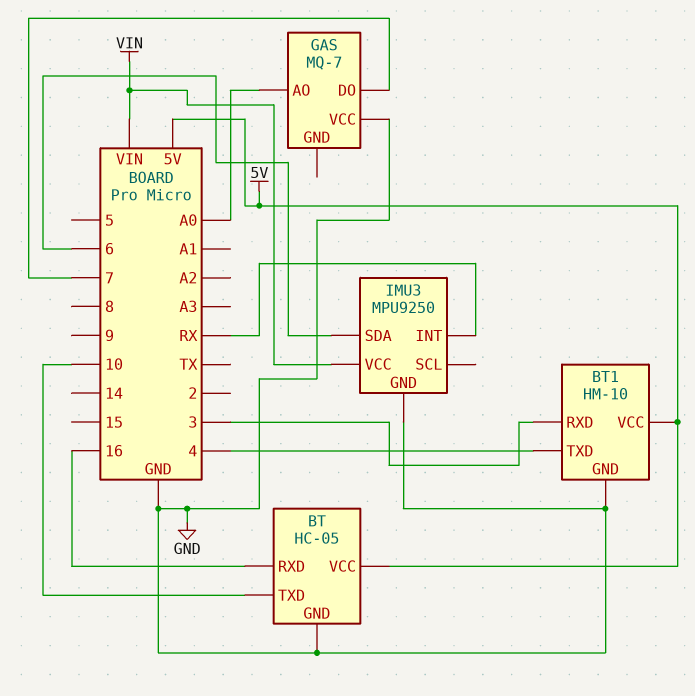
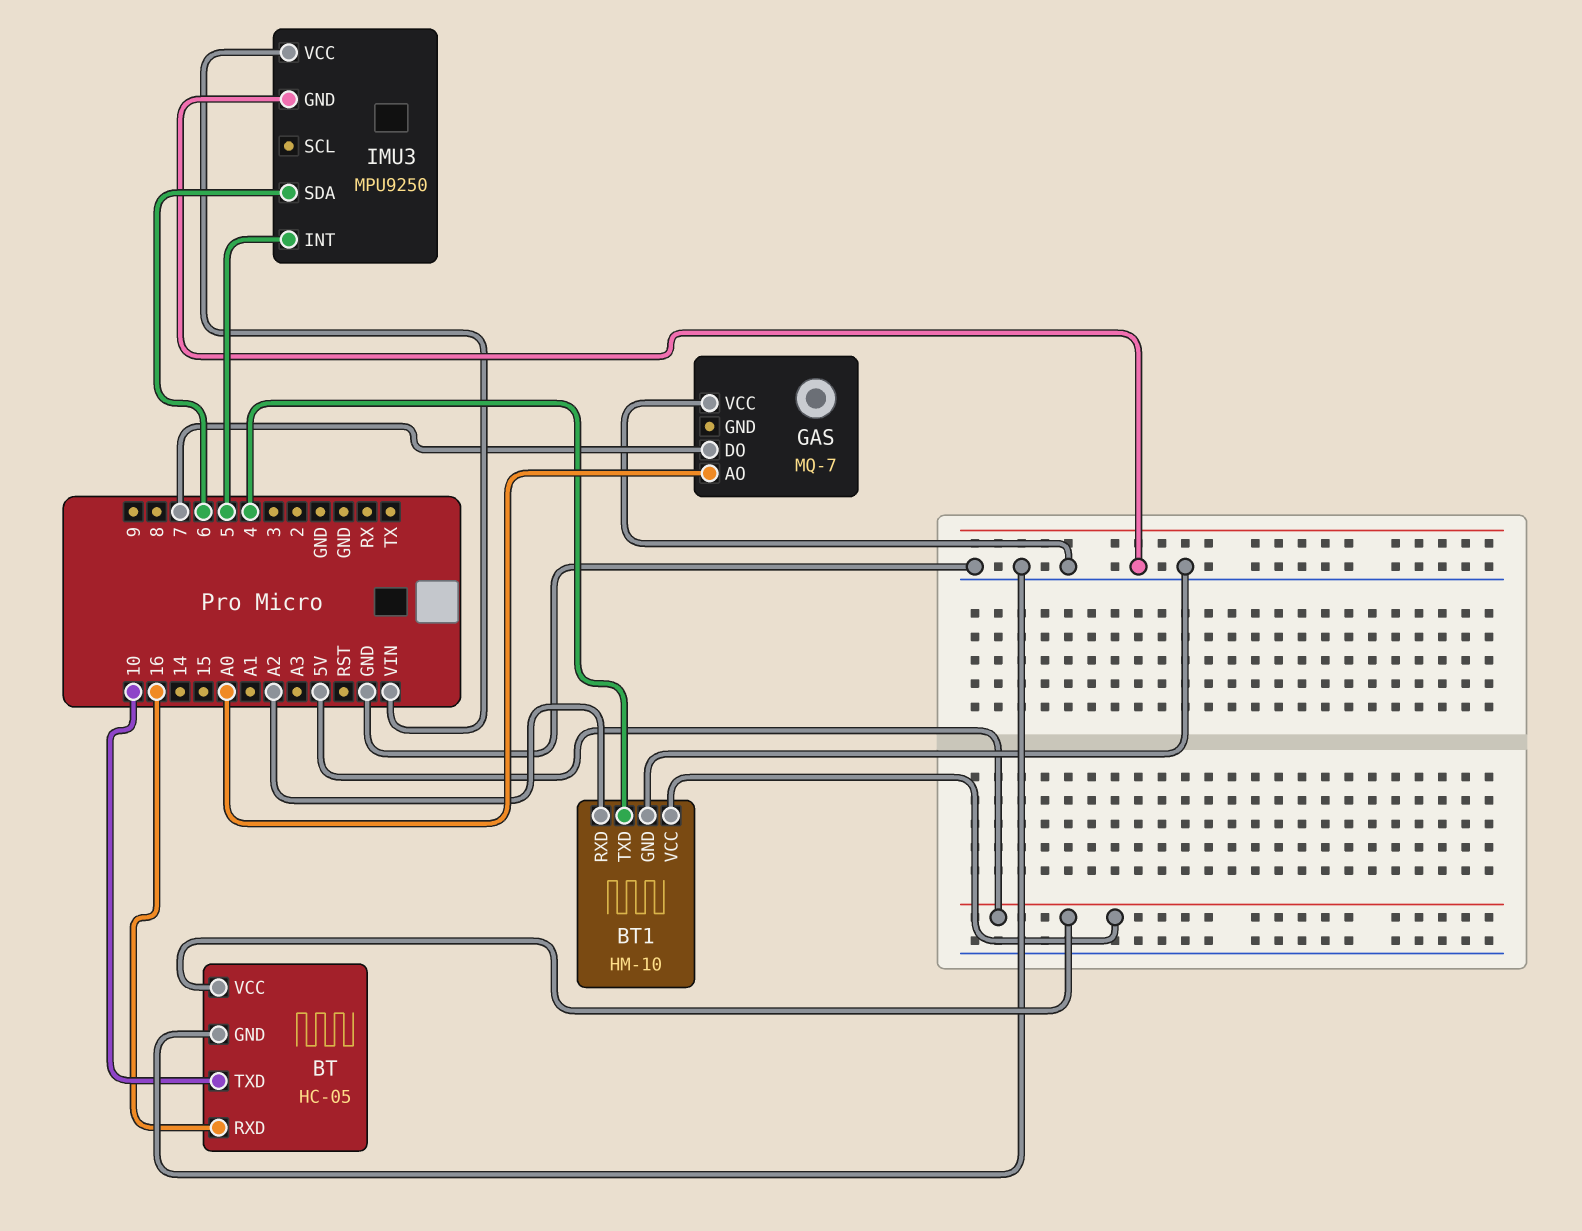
BT1 pin RXD: 3 -> A2
IMU3 pin INT: RX -> 5

